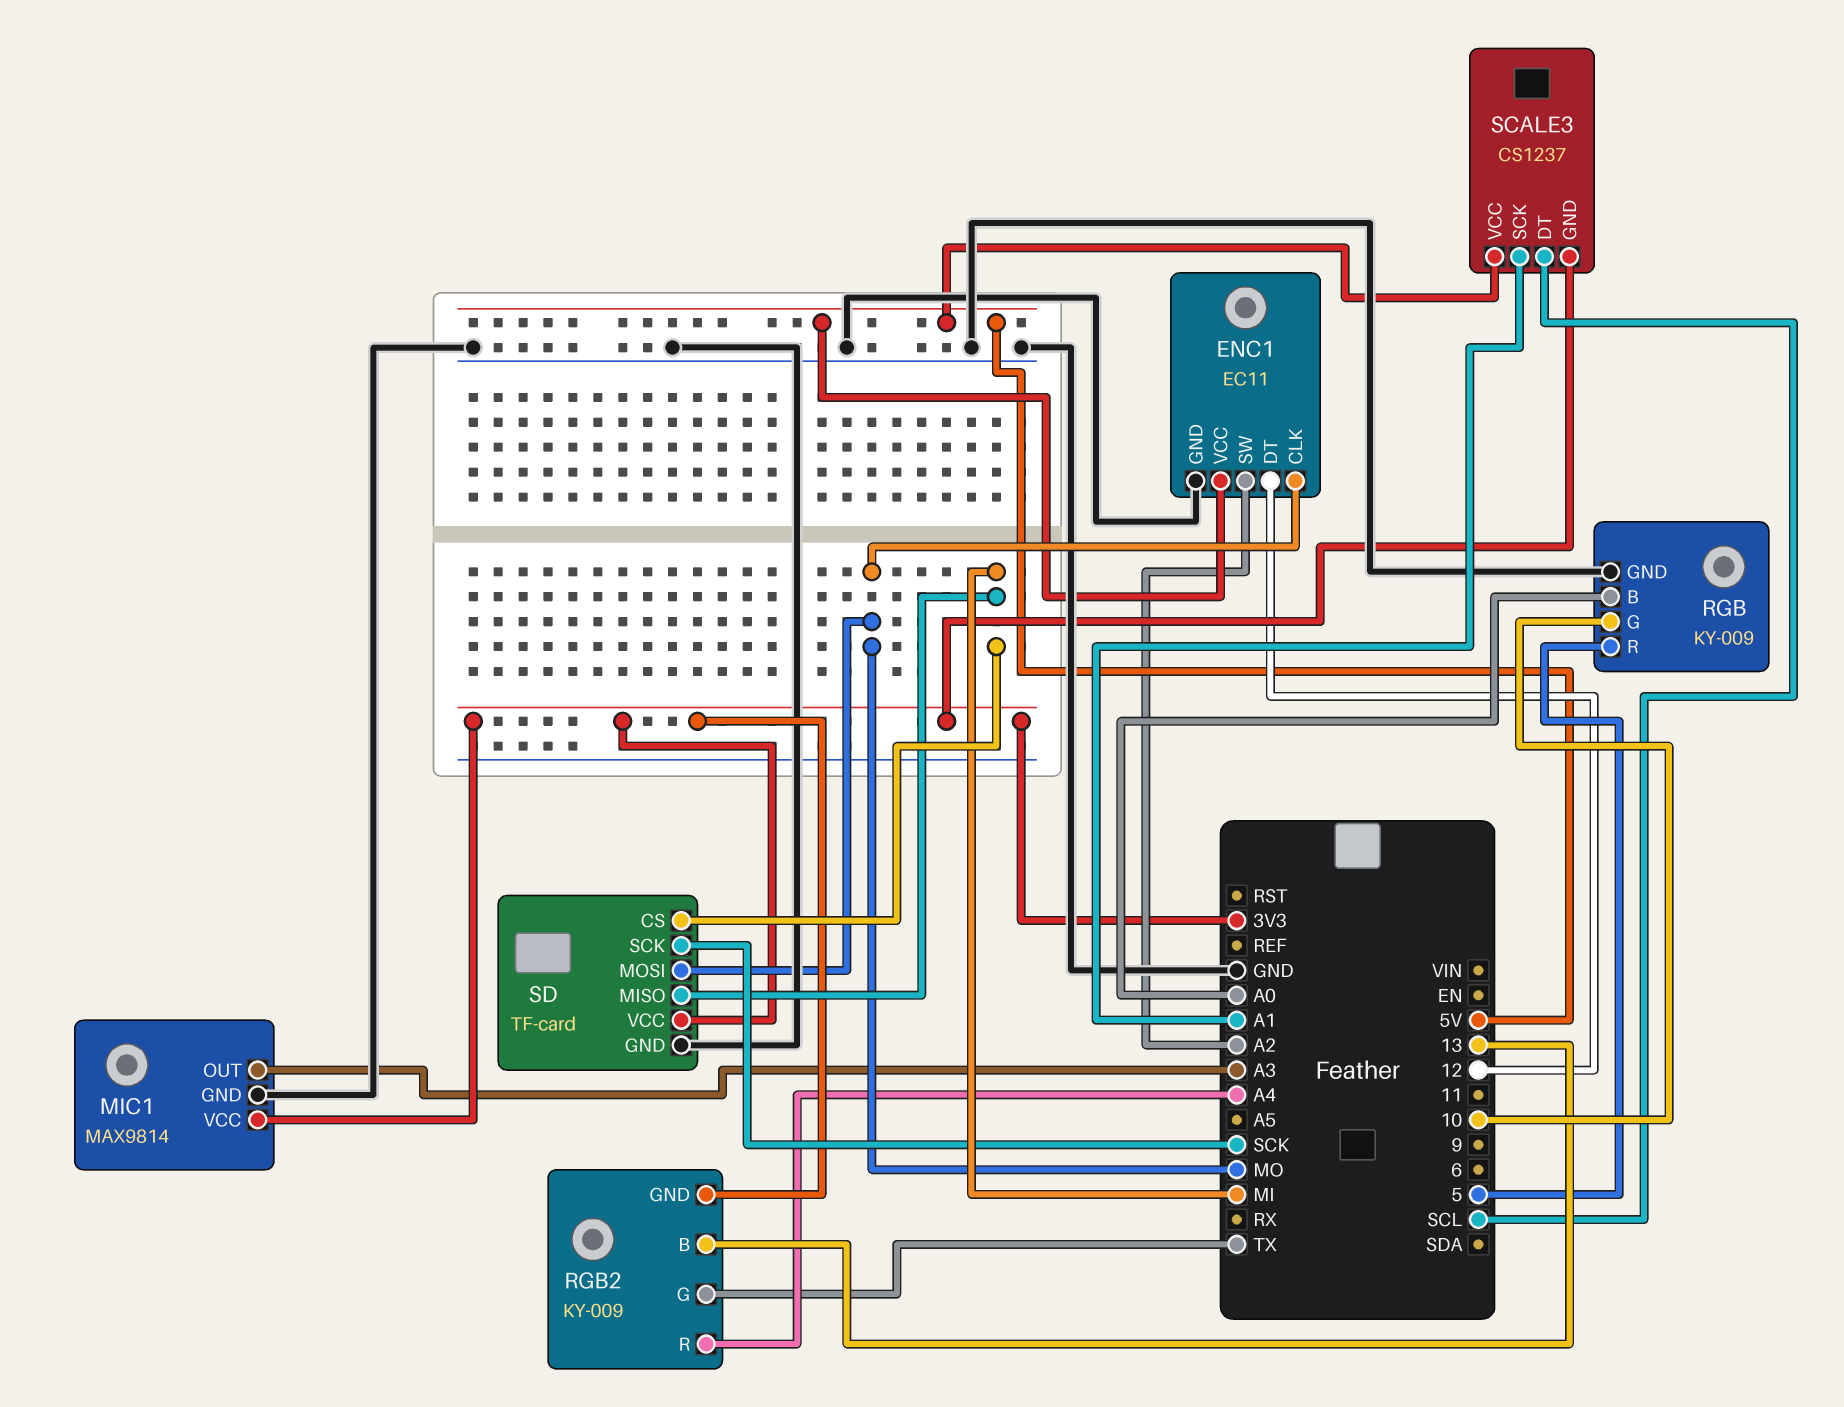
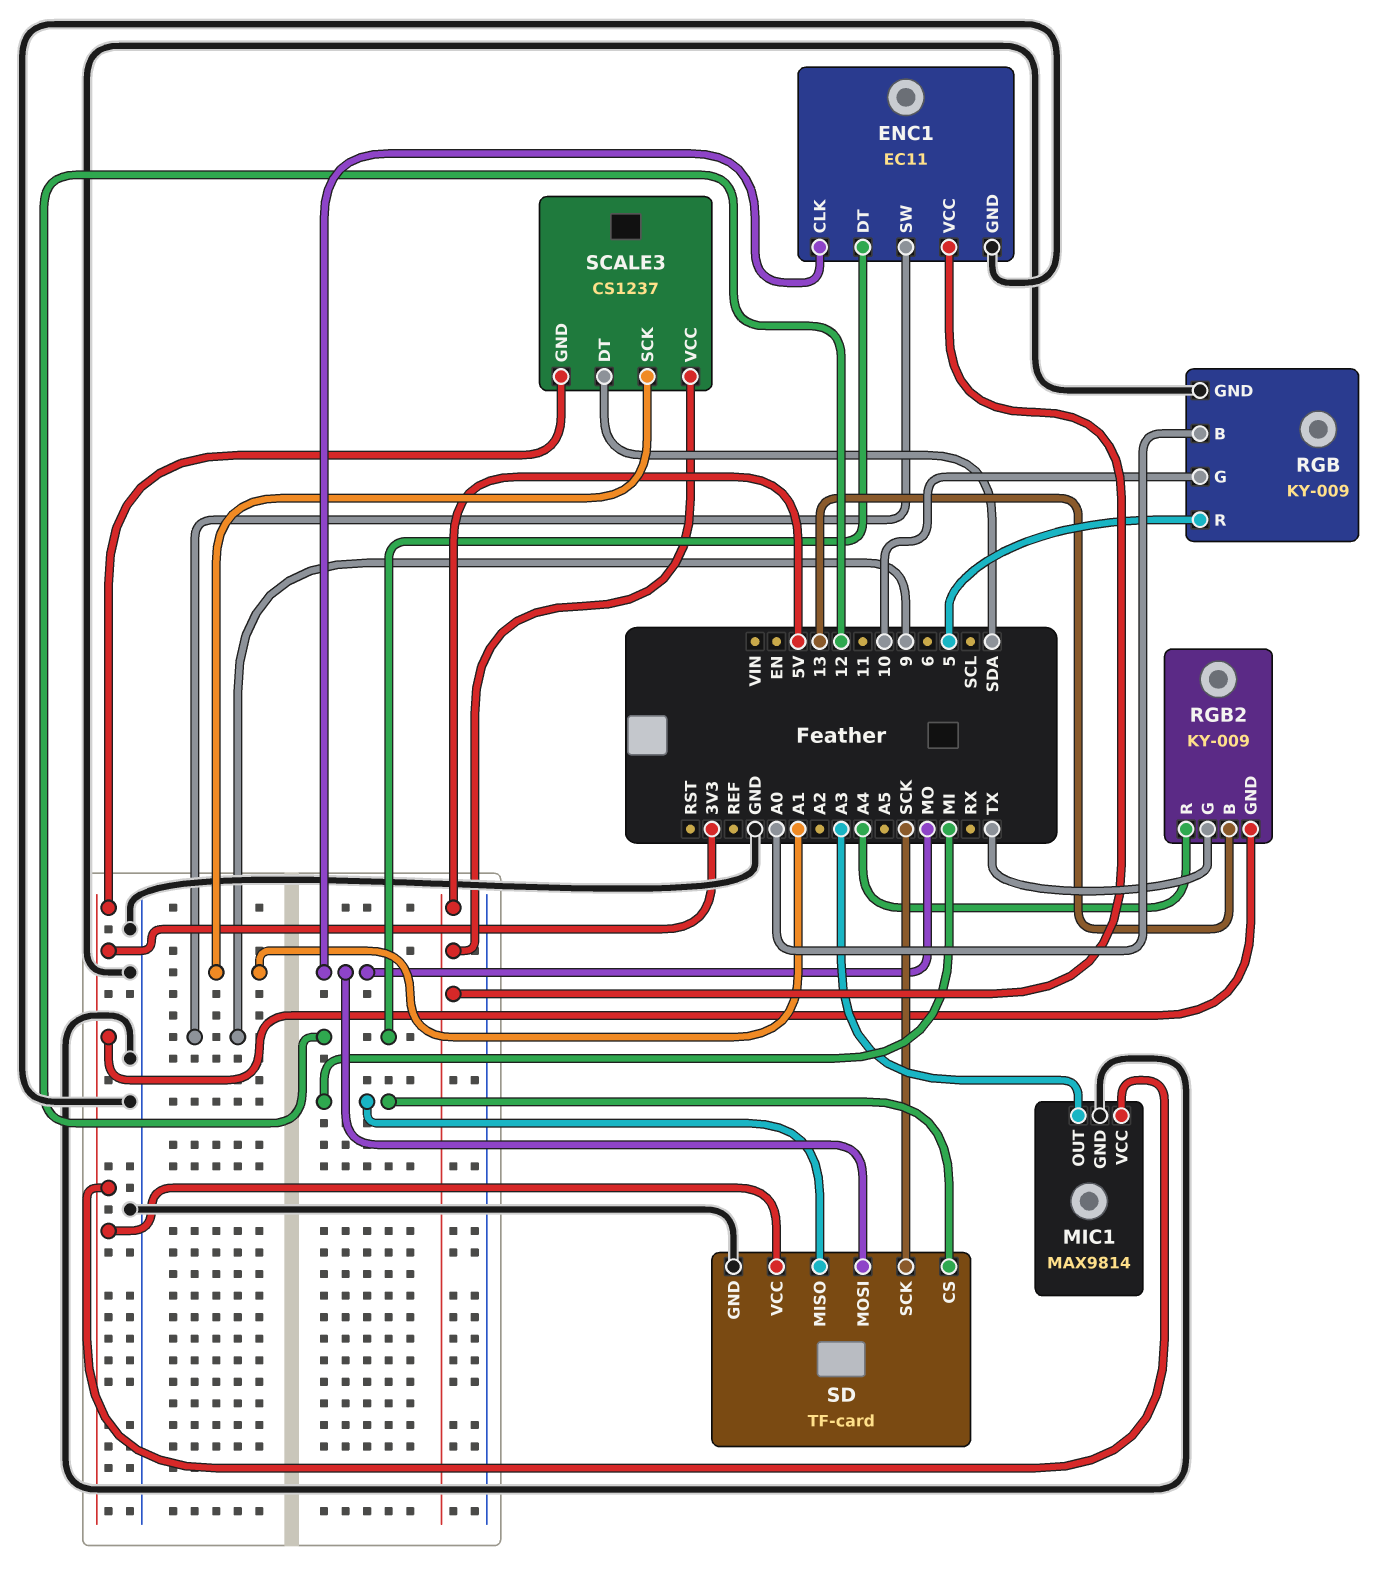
ENC1 pin SW: A2 -> 9
SCALE3 pin DT: SCL -> SDA

